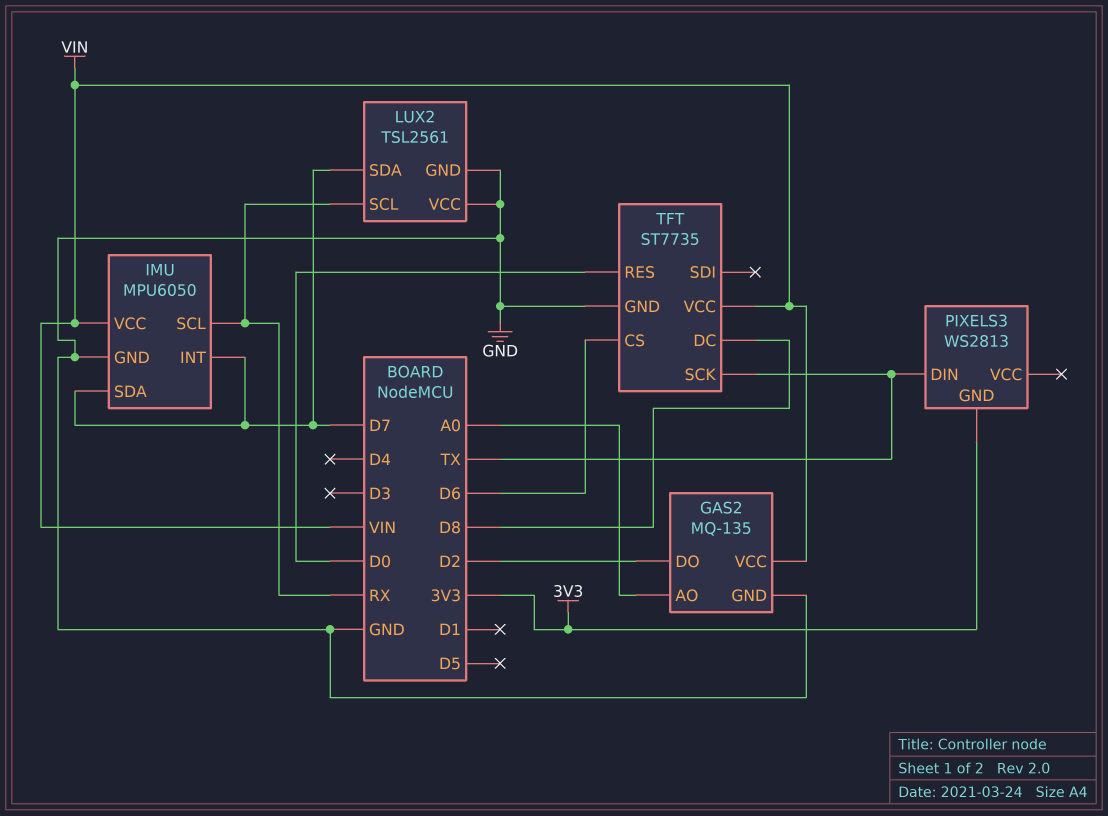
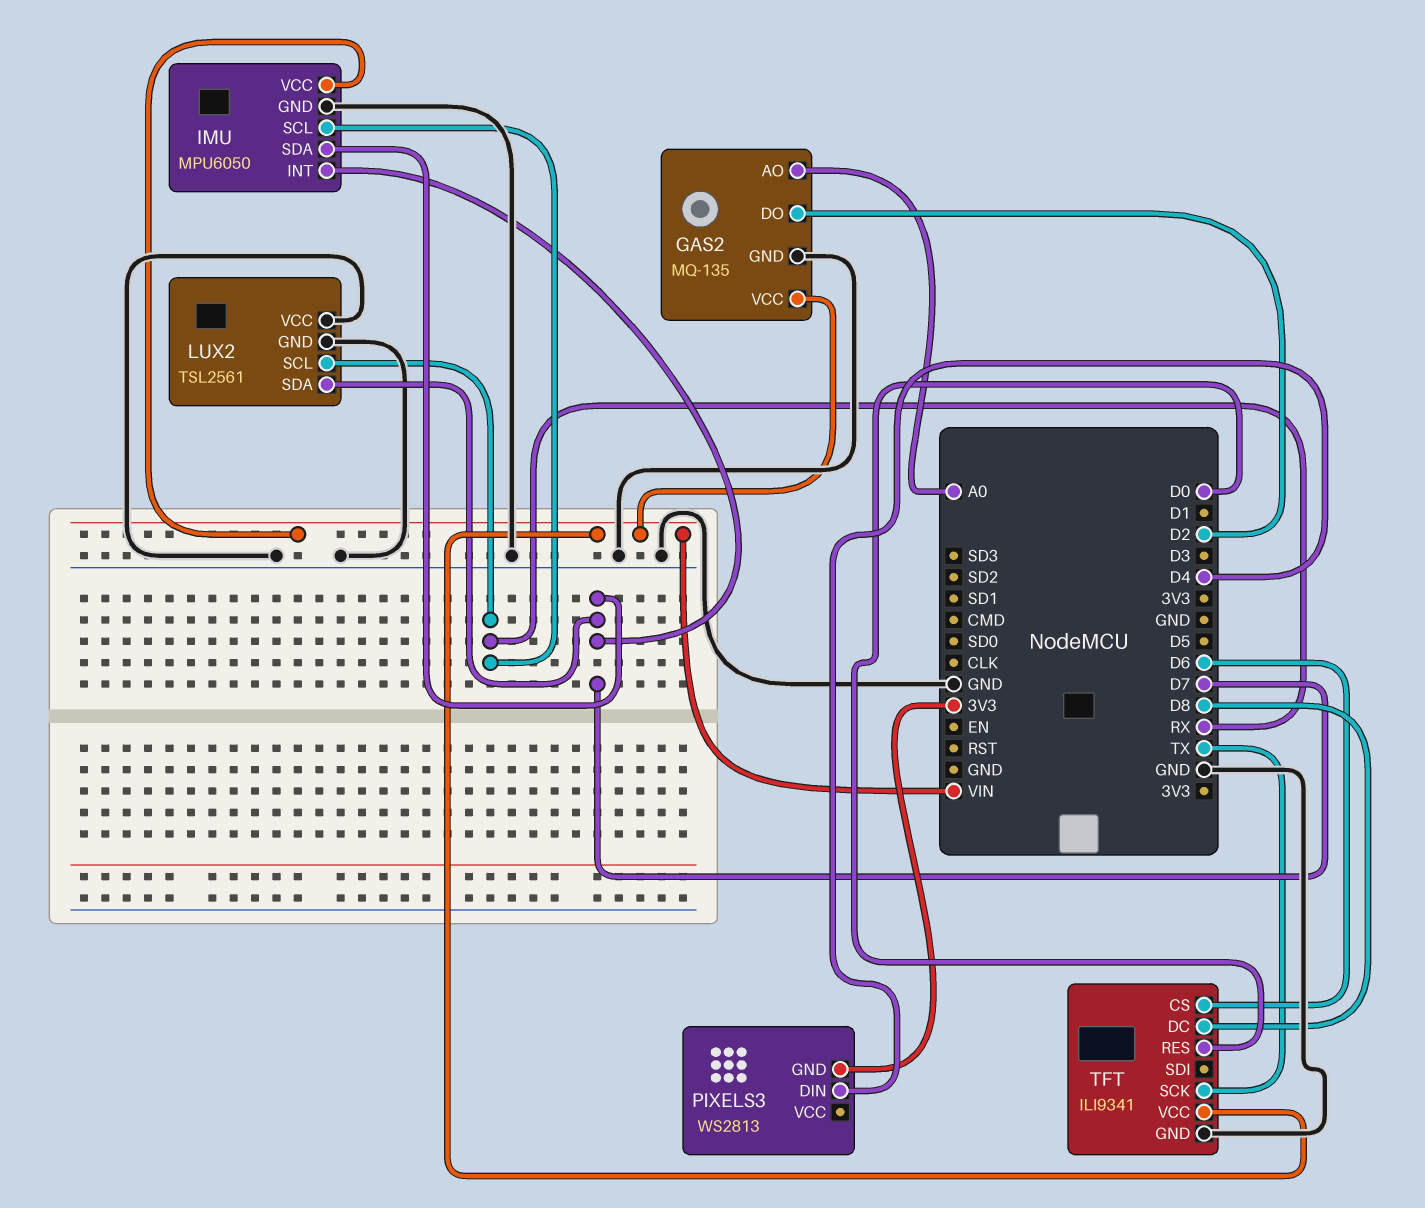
PIXELS3 pin DIN: TX -> D4
TFT: ST7735 -> ILI9341

